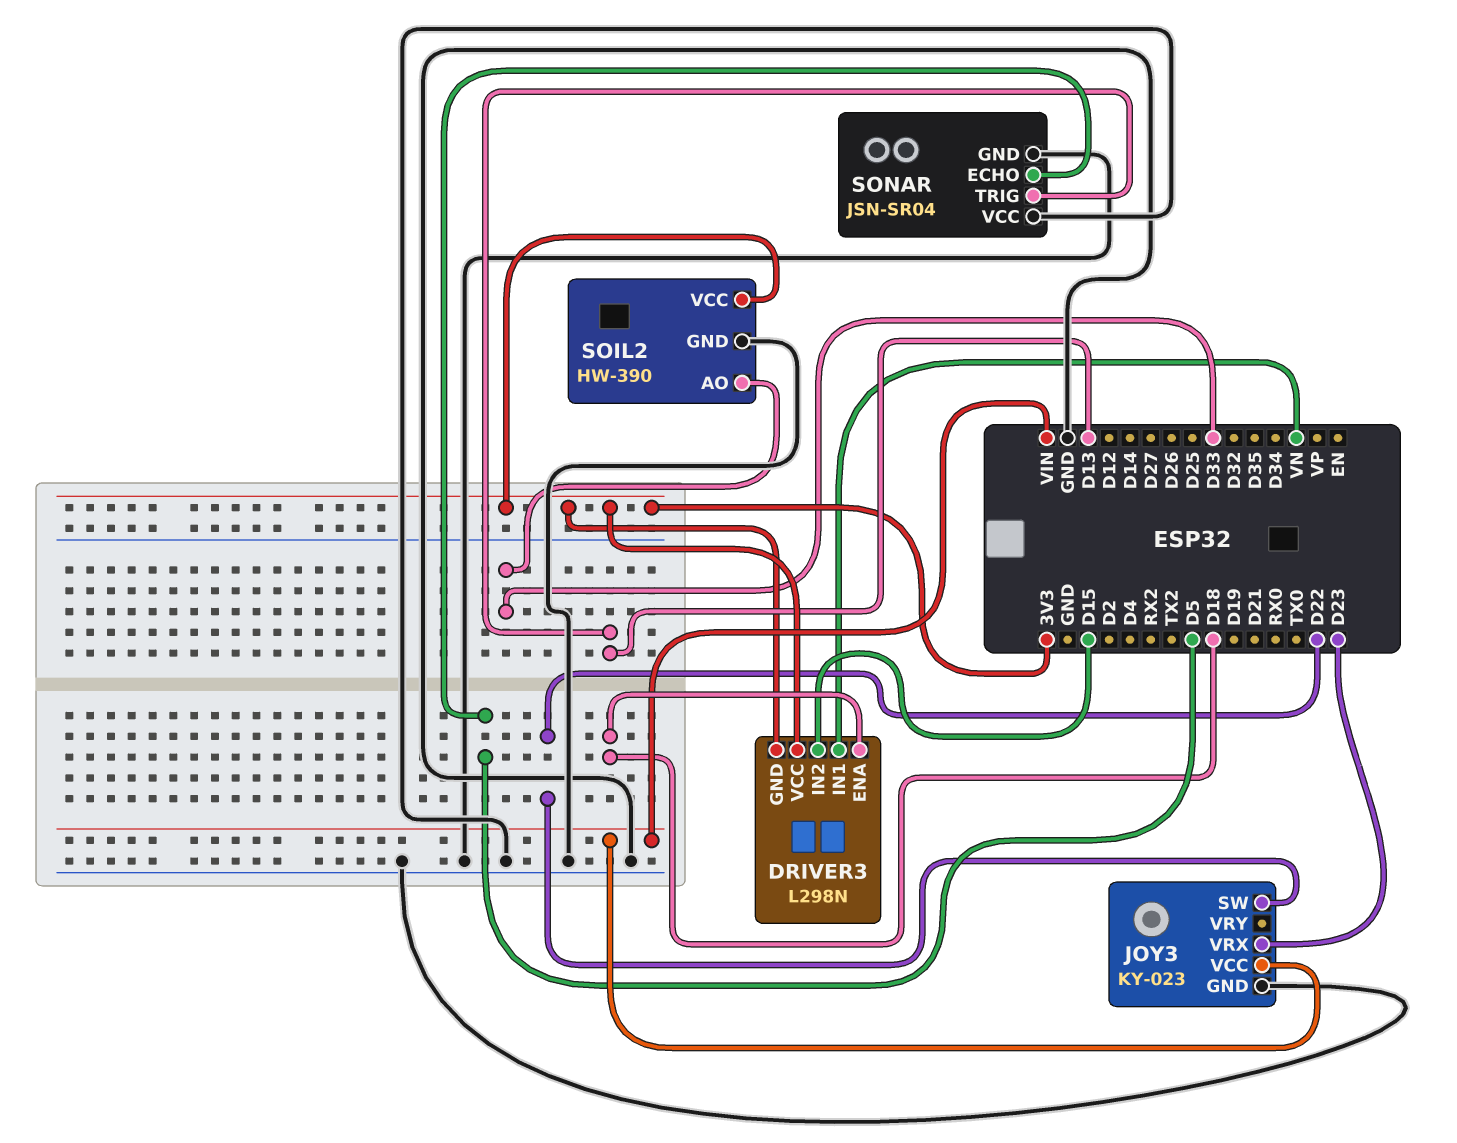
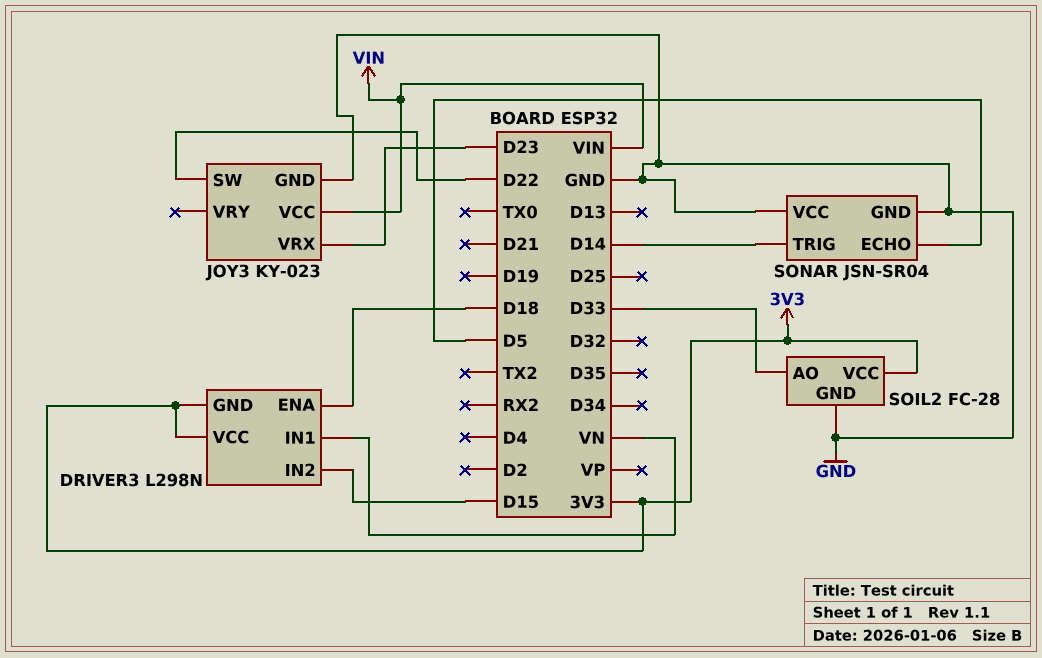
SOIL2: HW-390 -> FC-28
SONAR pin TRIG: D13 -> D14

